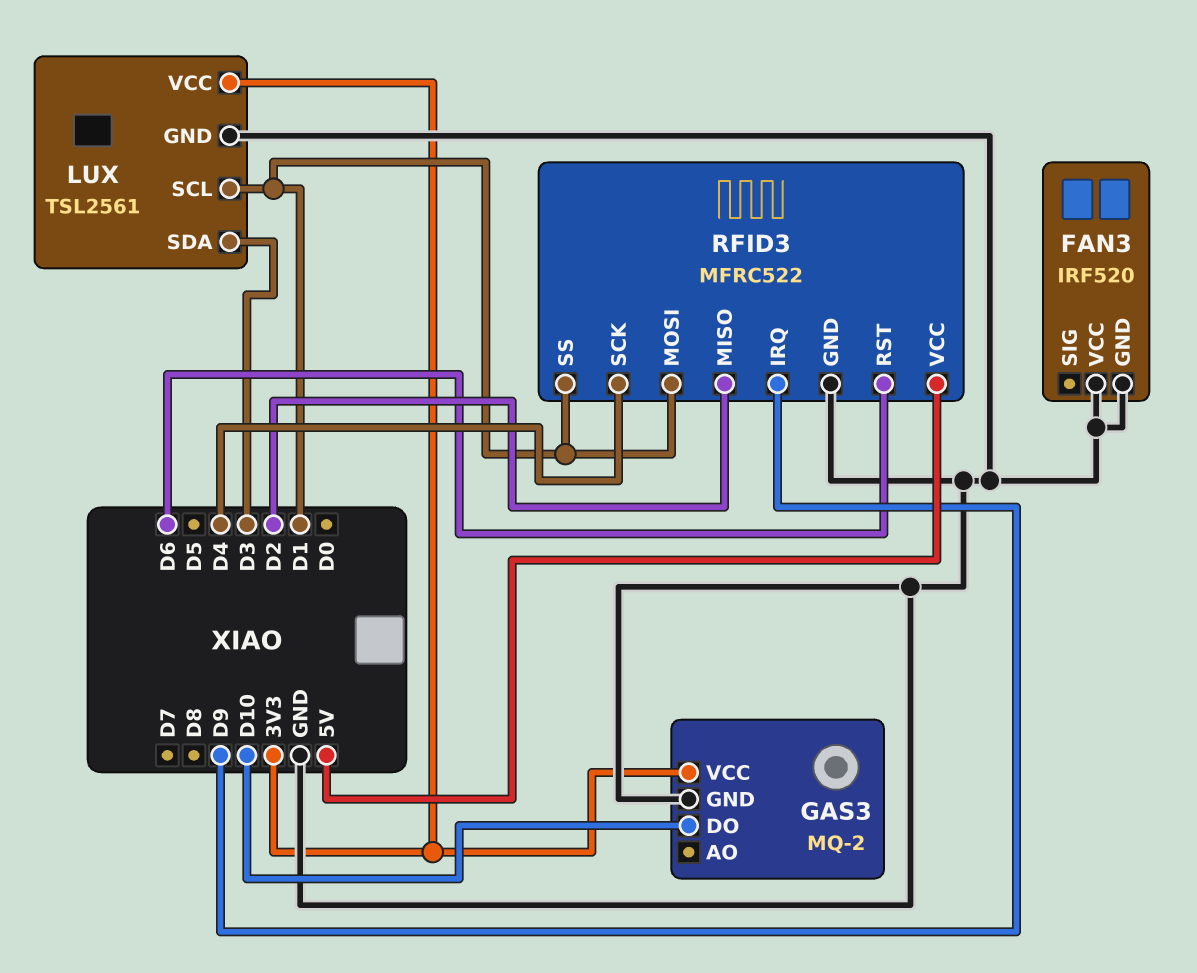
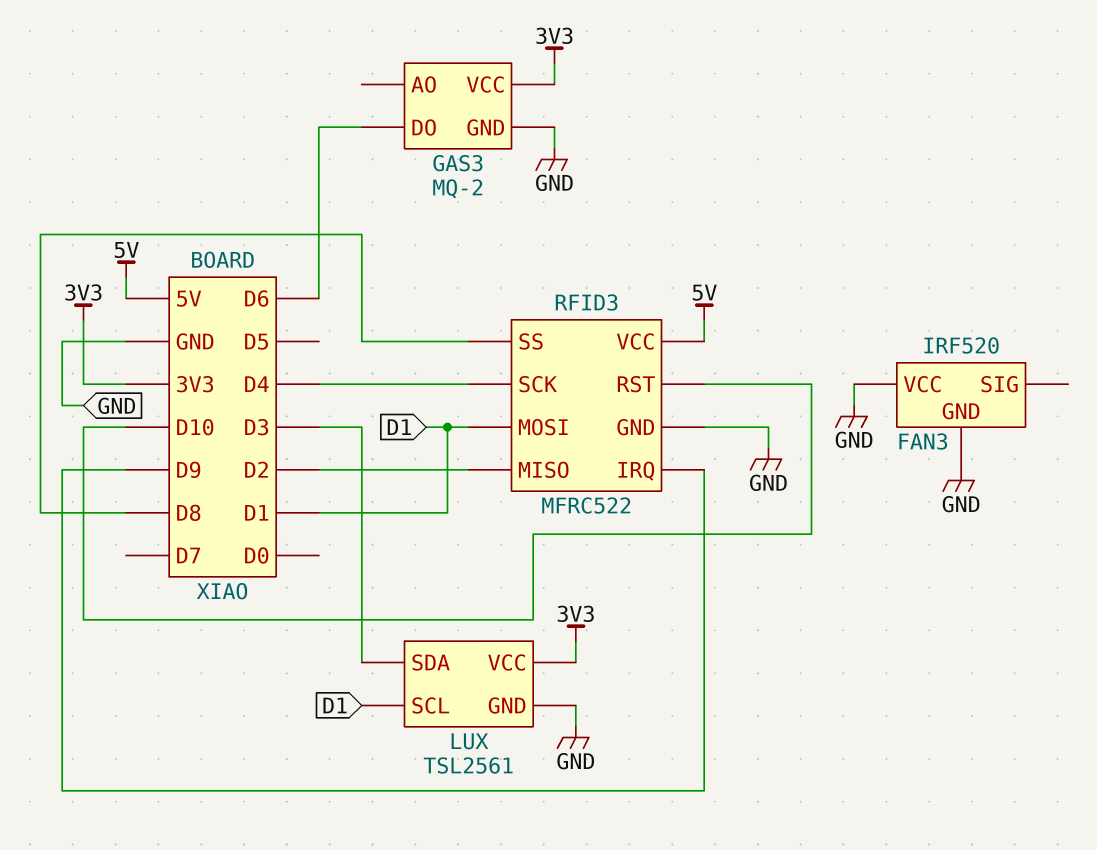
GAS3 pin DO: D10 -> D6
RFID3 pin RST: D6 -> D10
RFID3 pin SS: D1 -> D8

